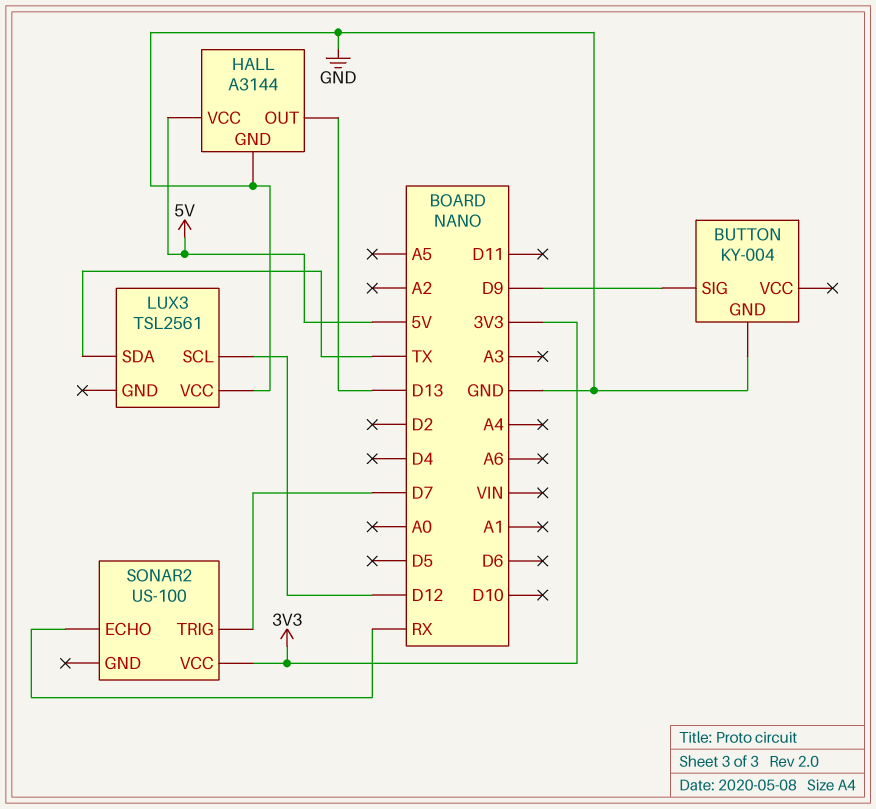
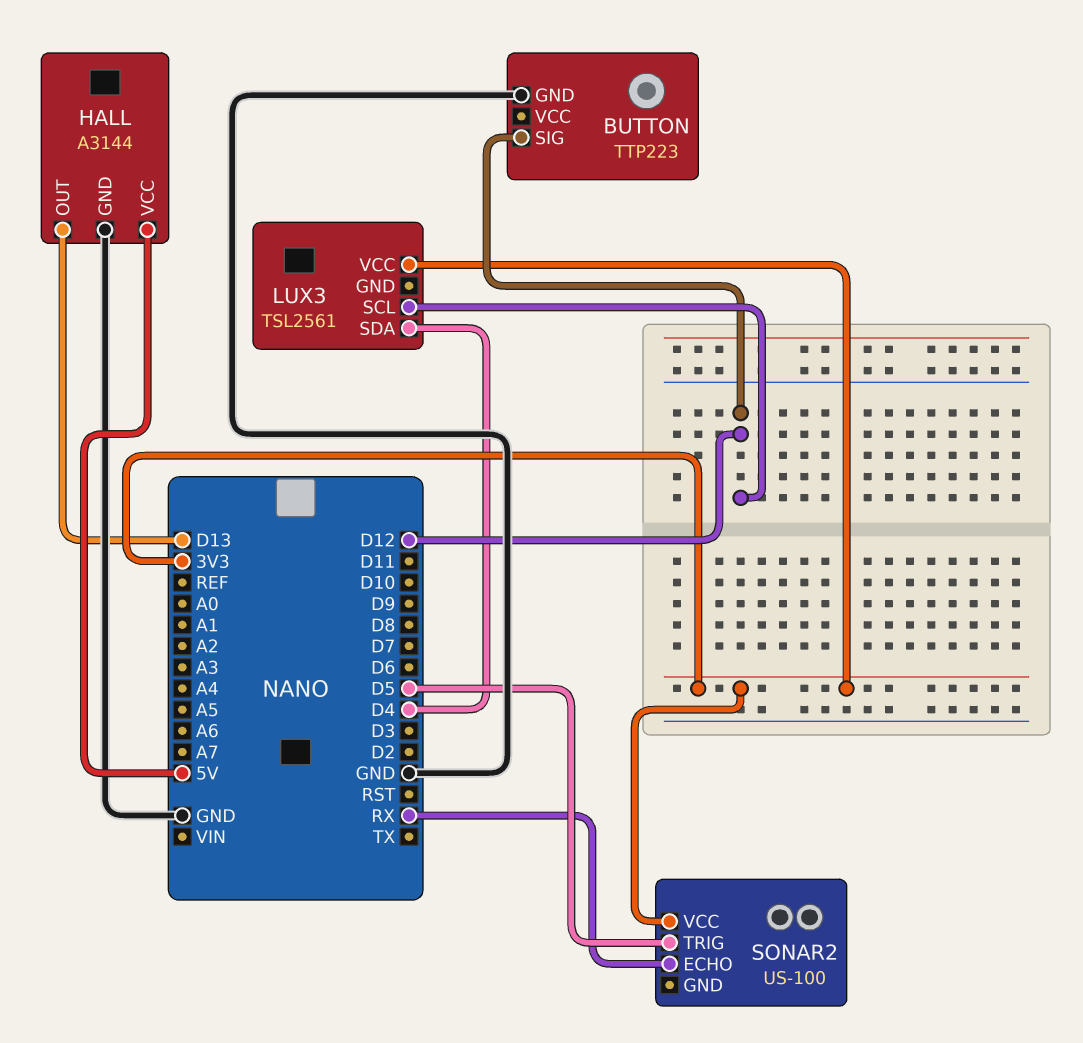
BUTTON: KY-004 -> TTP223
BUTTON pin SIG: D9 -> D12
LUX3 pin SDA: TX -> D4
LUX3 pin VCC: GND -> 3V3
SONAR2 pin TRIG: D7 -> D5

